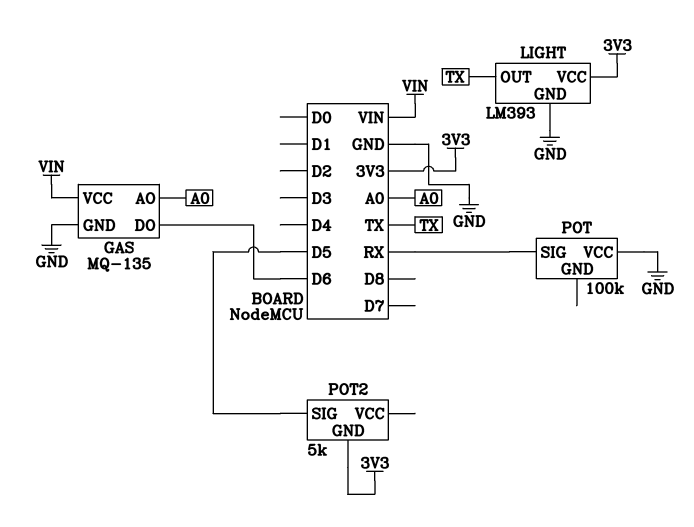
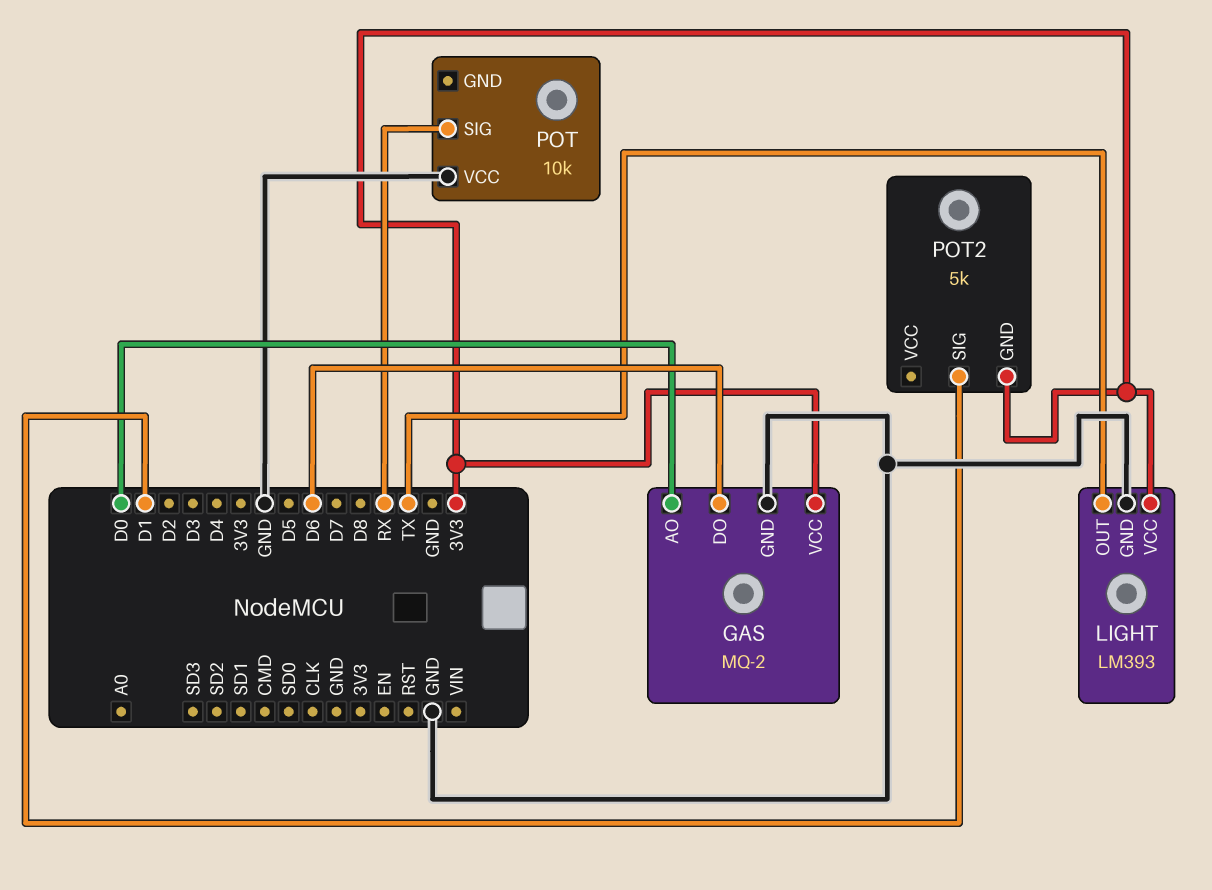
GAS: MQ-135 -> MQ-2
GAS pin AO: A0 -> D0
GAS pin VCC: VIN -> 3V3
POT: 100k -> 10k
POT2 pin SIG: D5 -> D1

